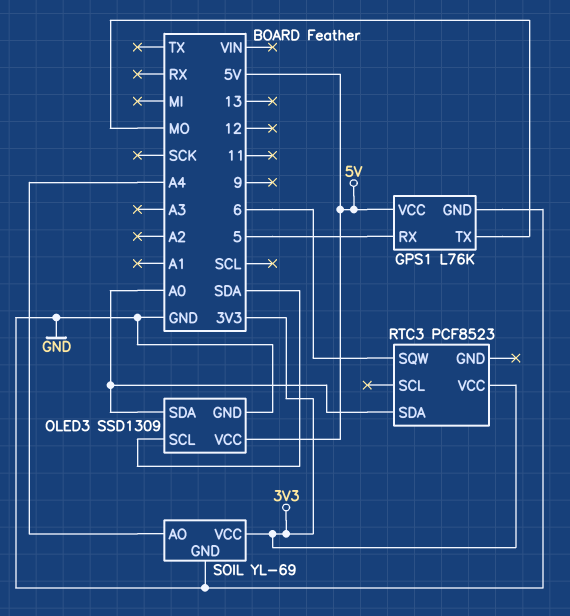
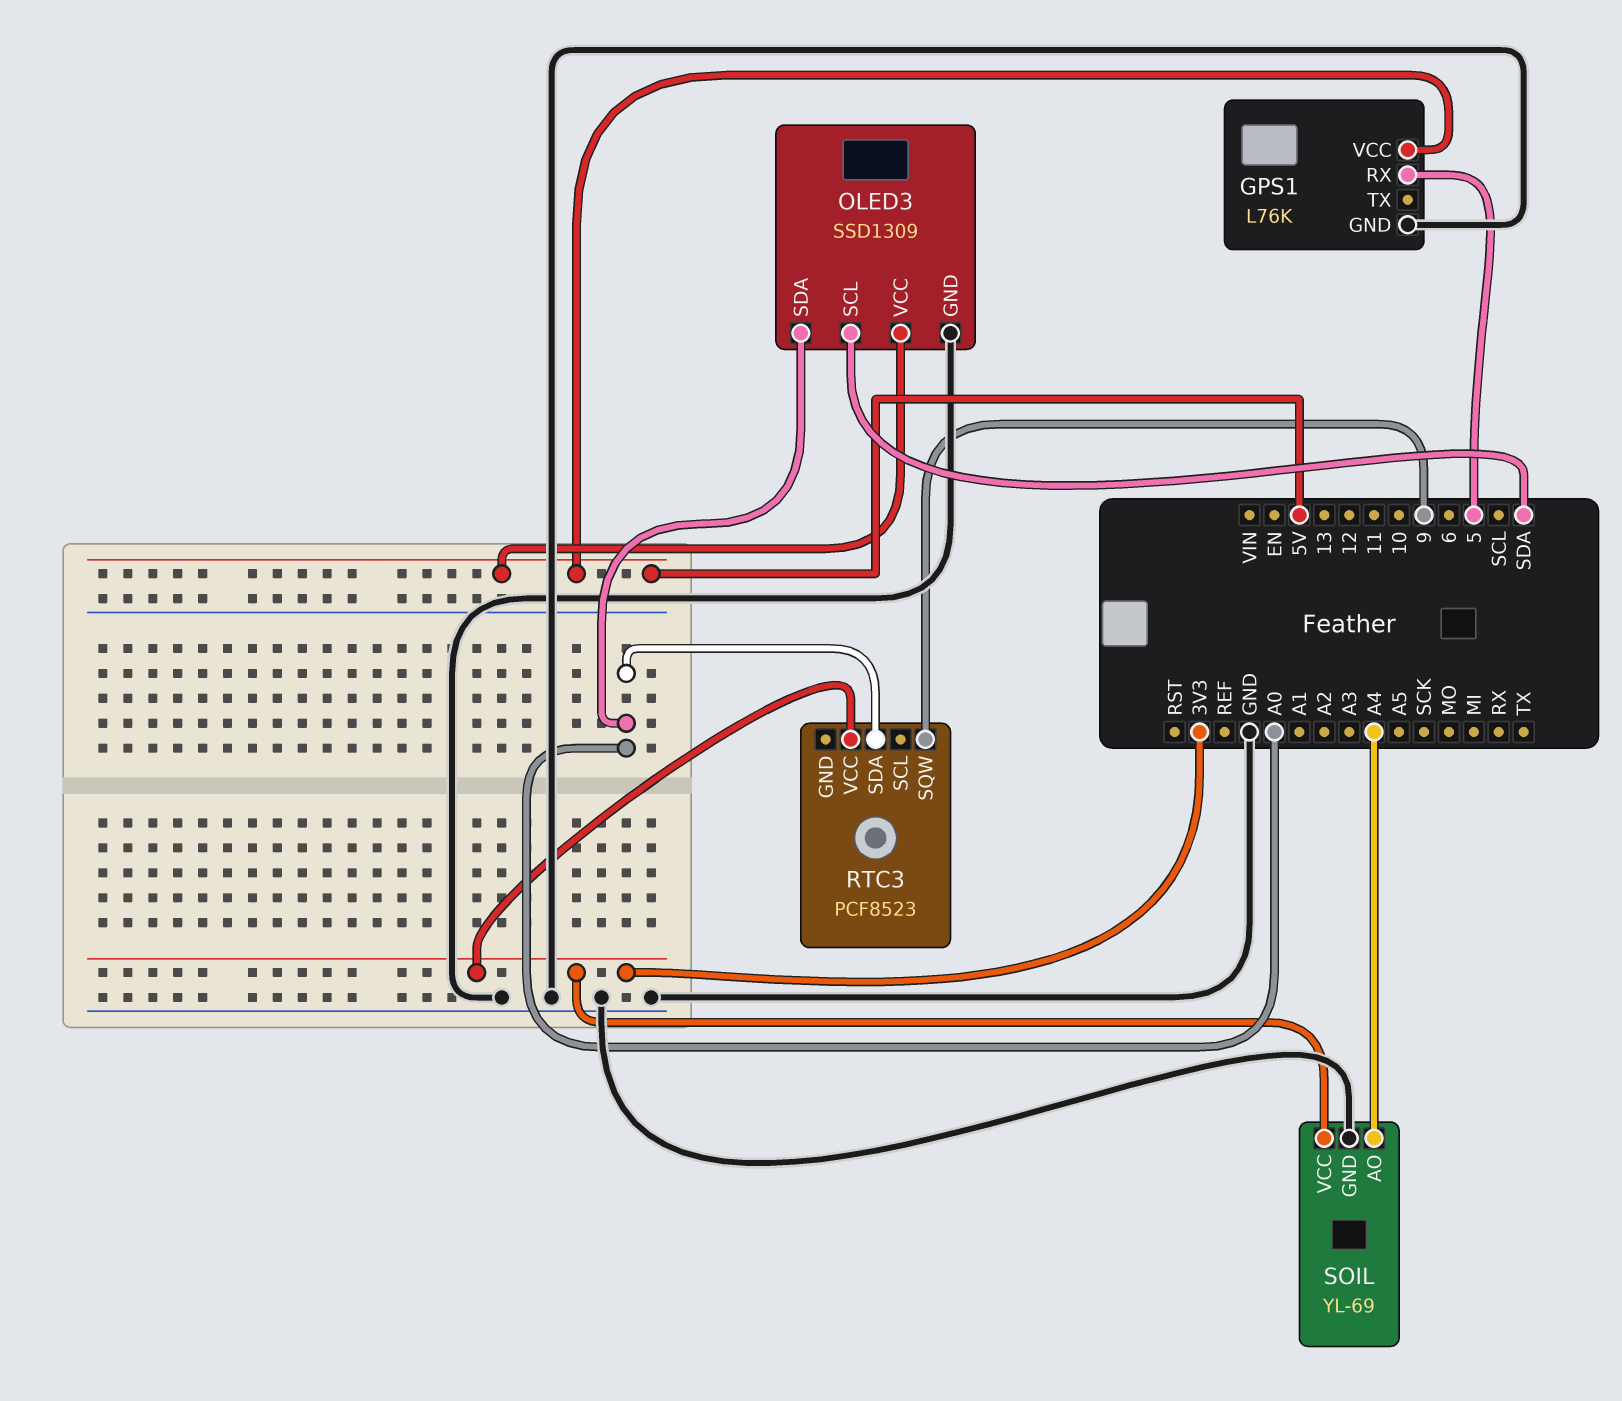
GPS1 pin TX: MO -> none
RTC3 pin SQW: 6 -> 9

